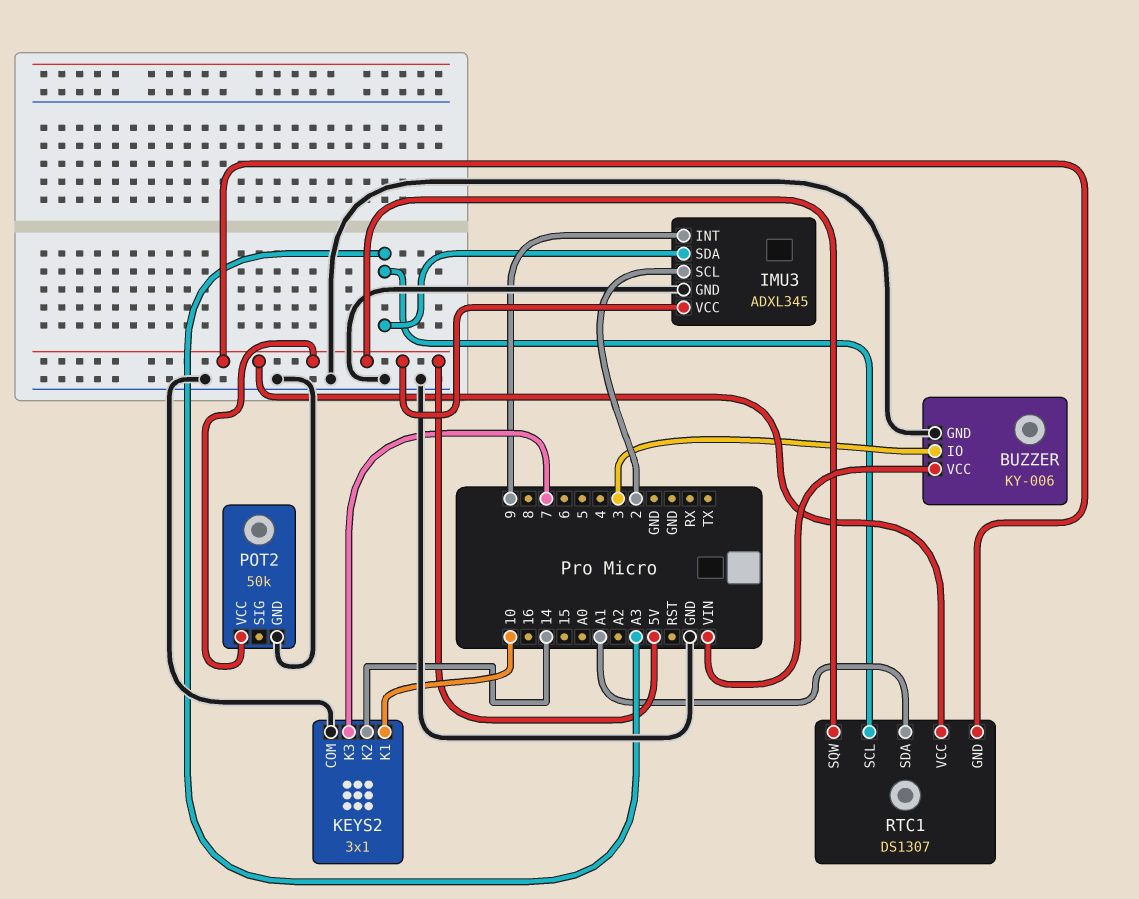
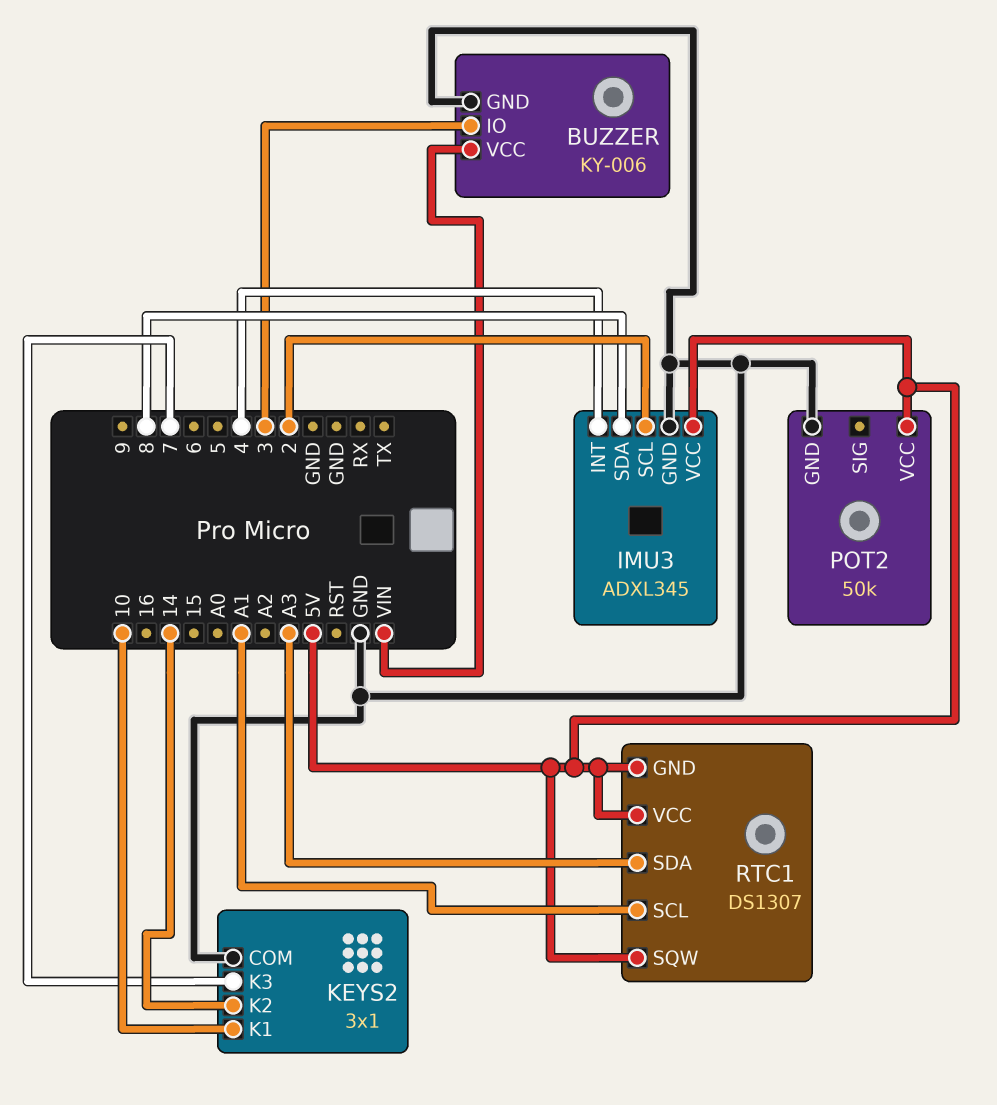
IMU3 pin INT: 9 -> 4
IMU3 pin SDA: A3 -> 8
RTC1 pin SCL: A3 -> A1
RTC1 pin SDA: A1 -> A3

